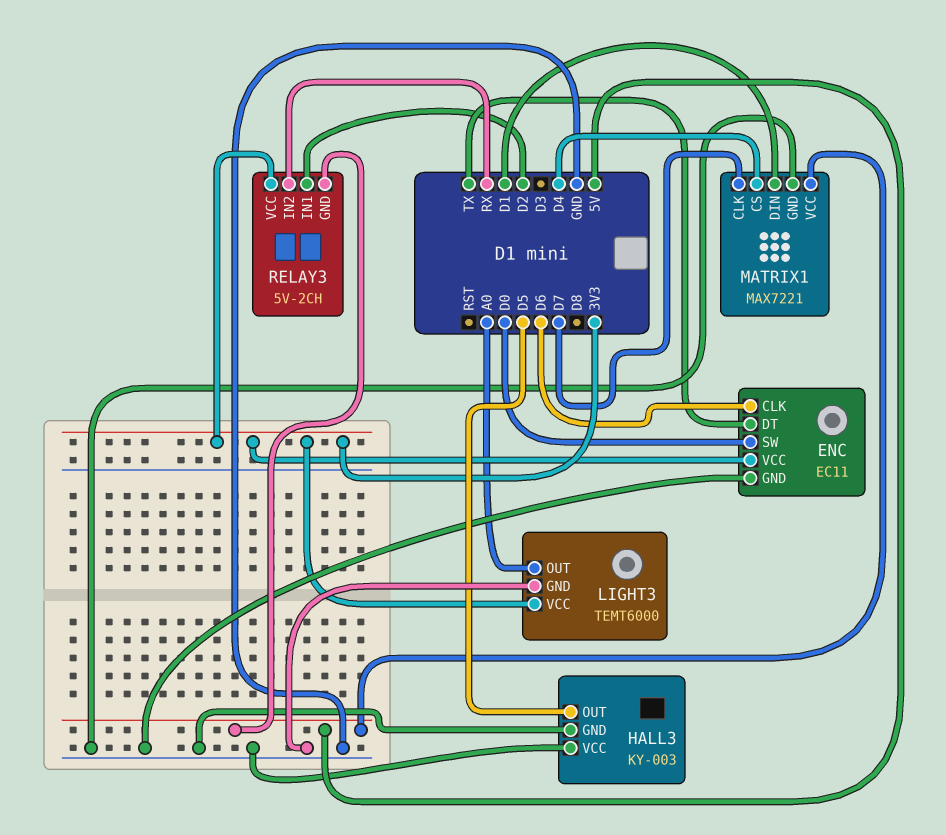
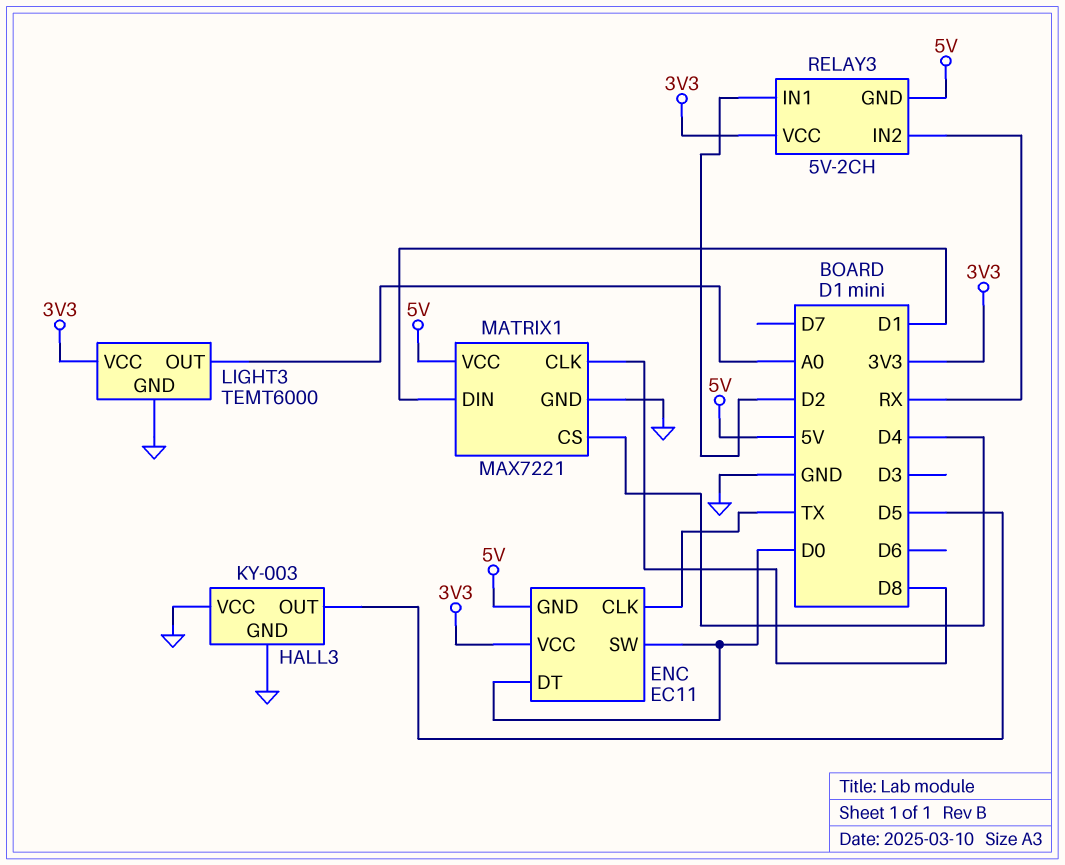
ENC pin CLK: D6 -> TX
ENC pin DT: TX -> D0
ENC pin GND: GND -> 5V
MATRIX1 pin CLK: D7 -> D8

